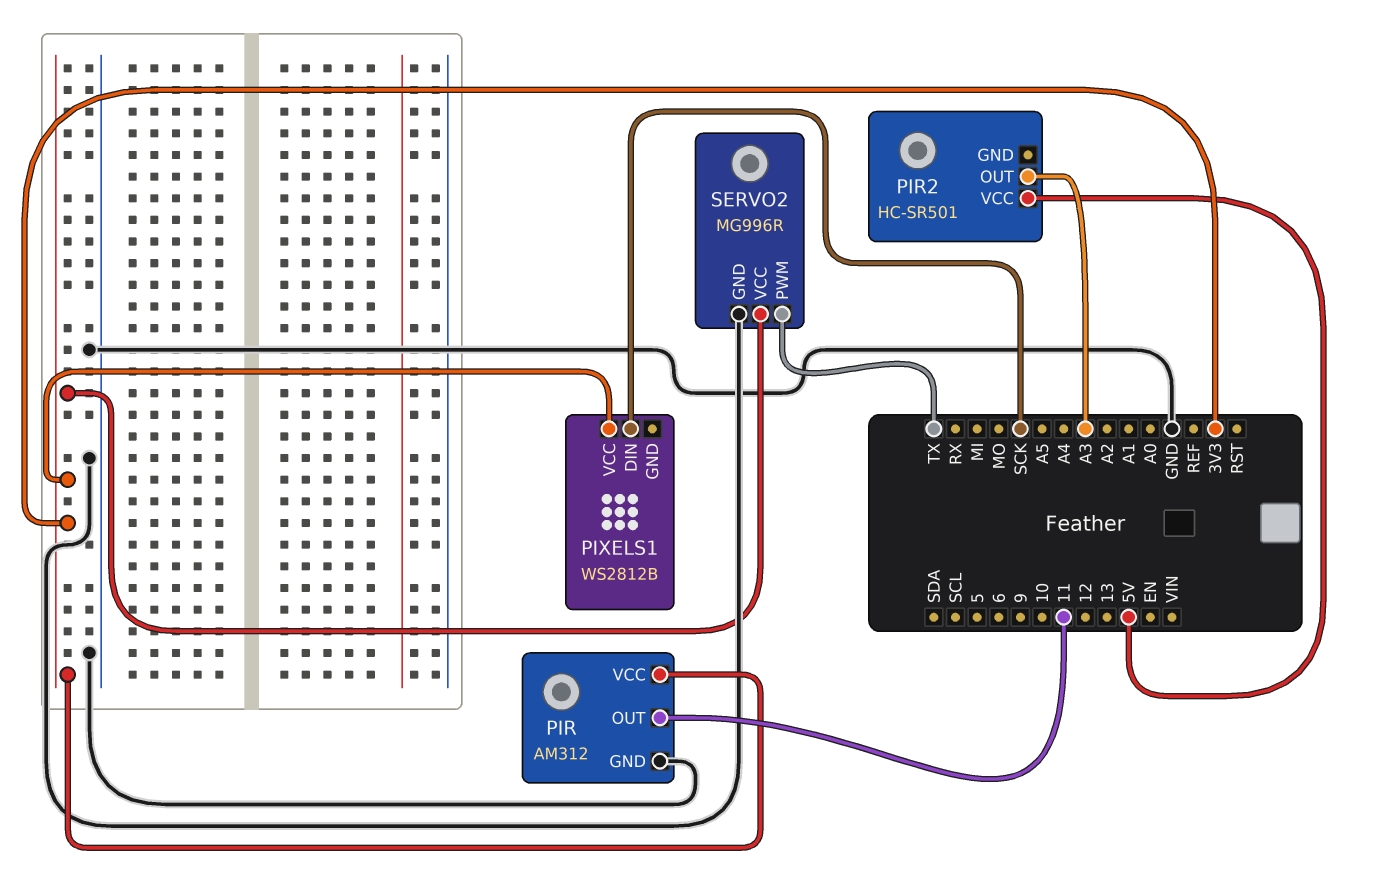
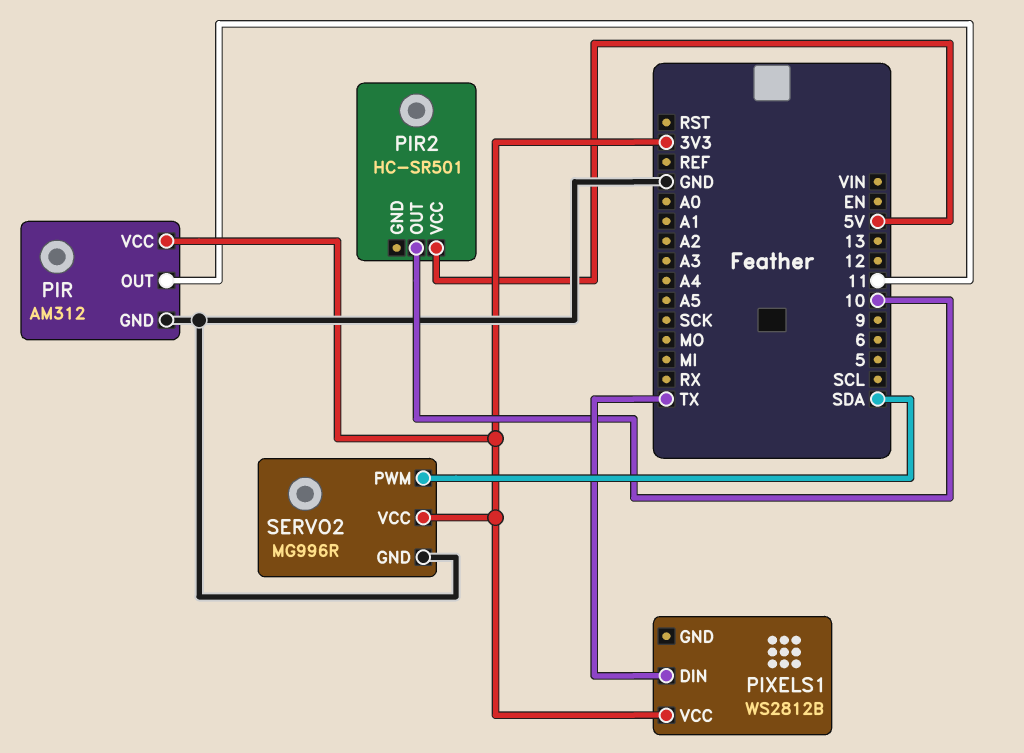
PIR2 pin OUT: A3 -> 10
PIXELS1 pin DIN: SCK -> TX
SERVO2 pin PWM: TX -> SDA

